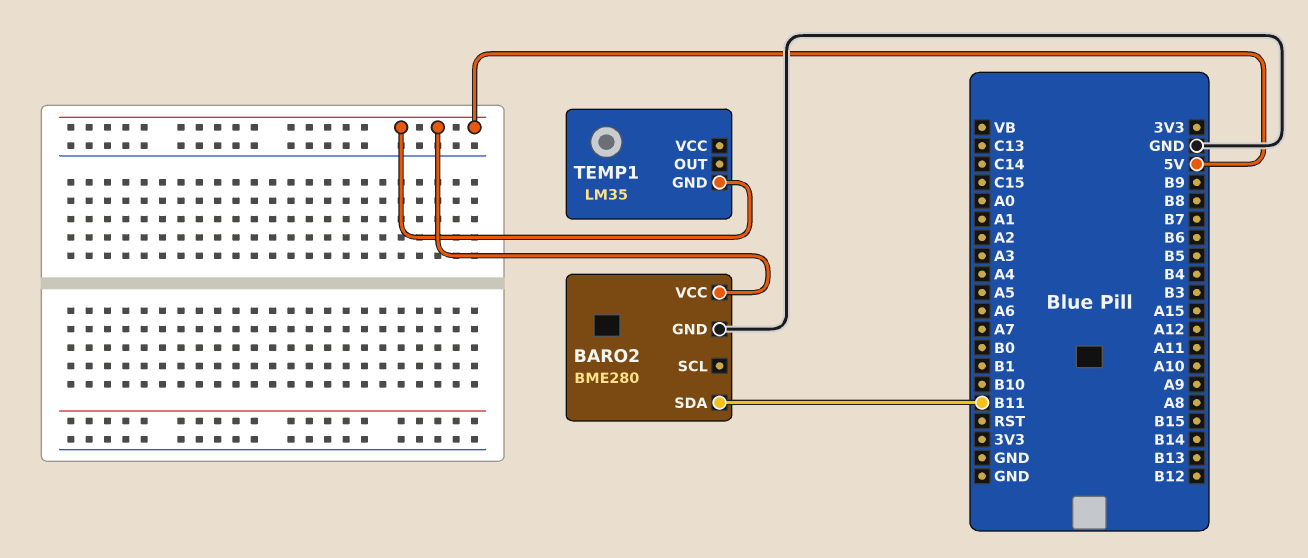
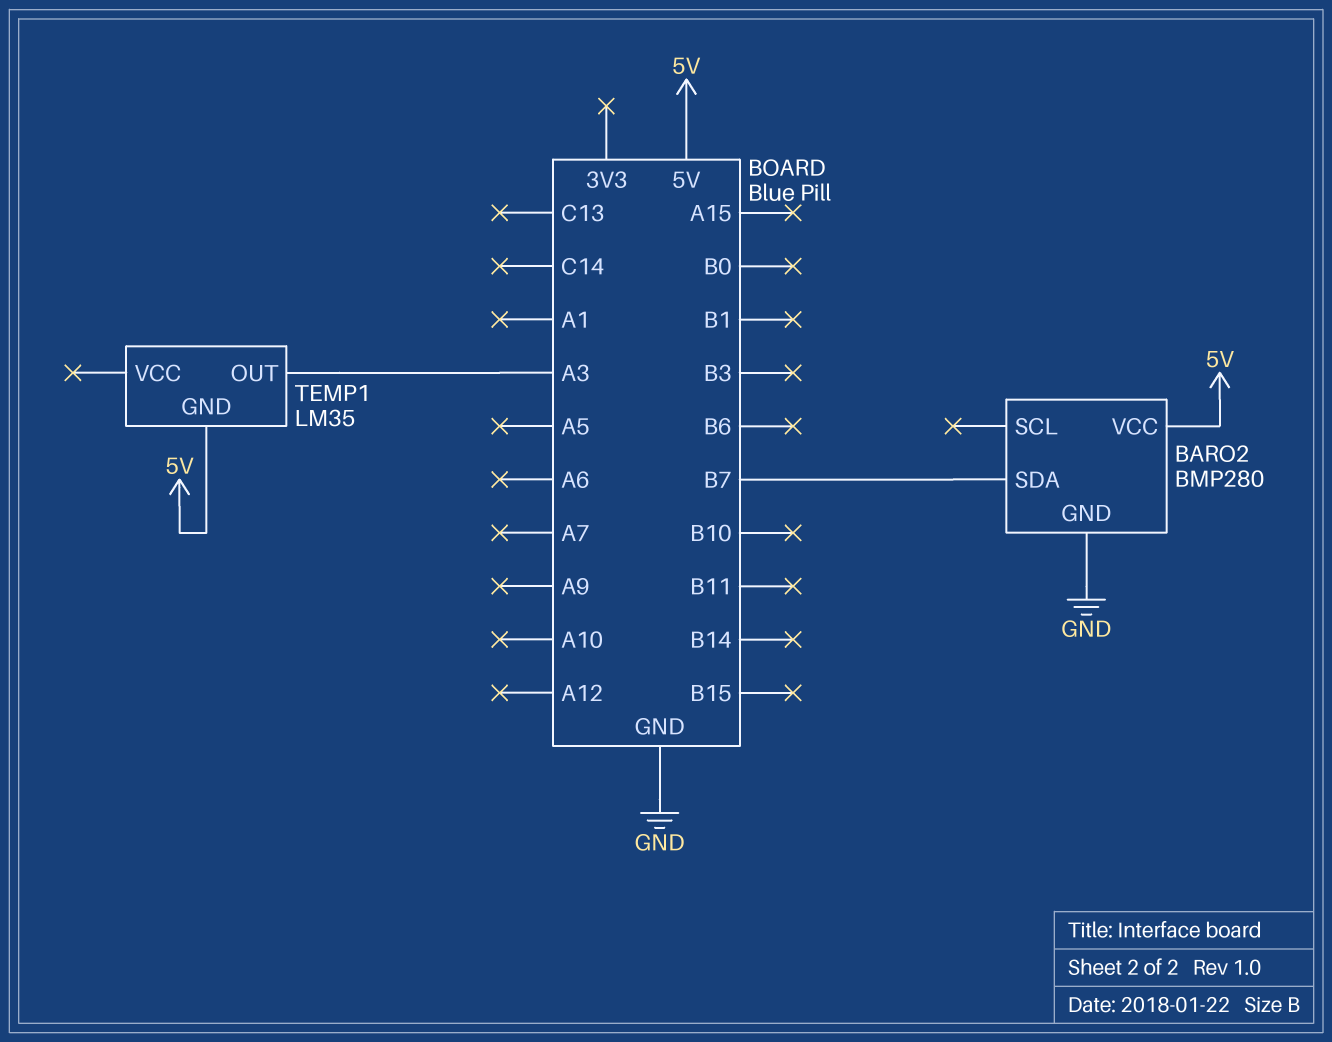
BARO2: BME280 -> BMP280
BARO2 pin SDA: B11 -> B7
TEMP1 pin OUT: none -> A3

